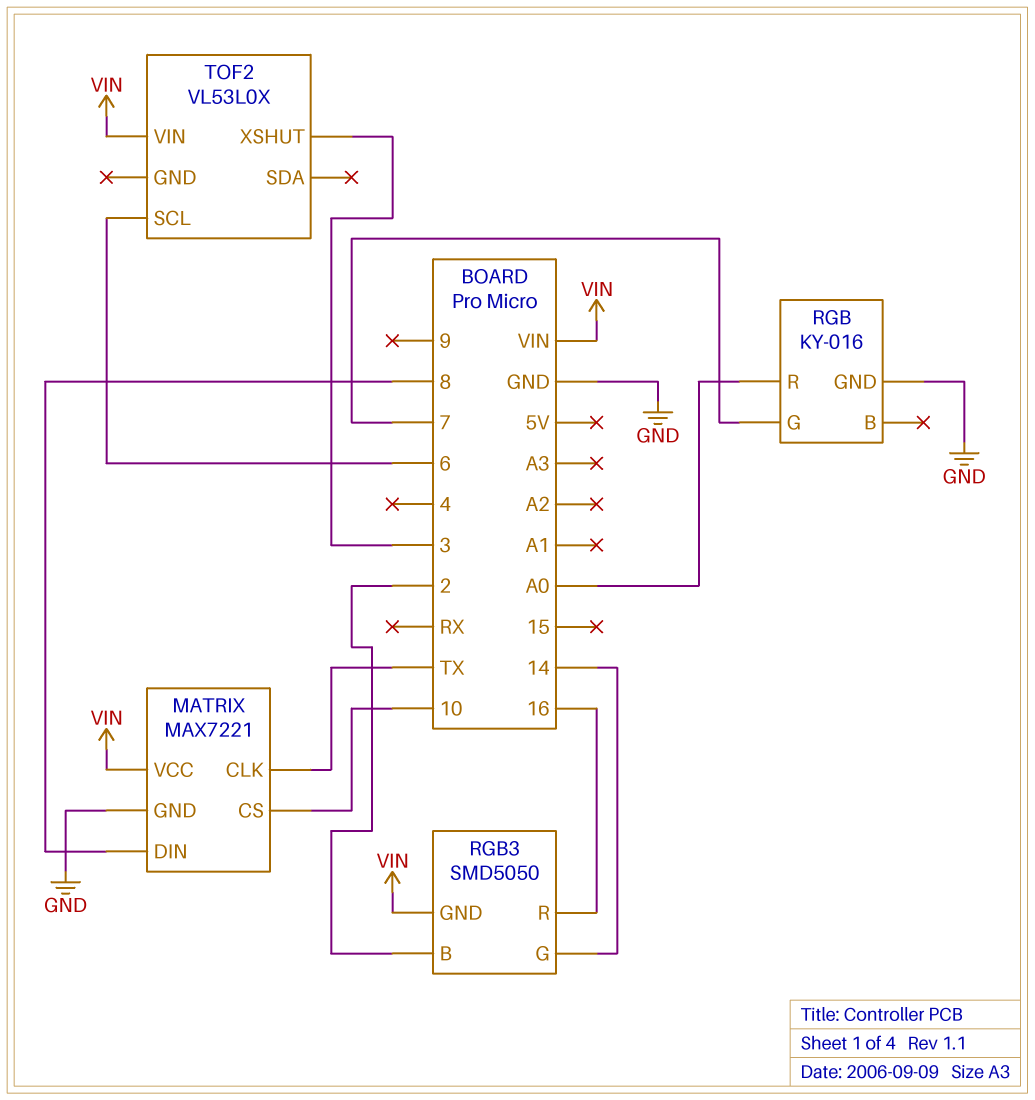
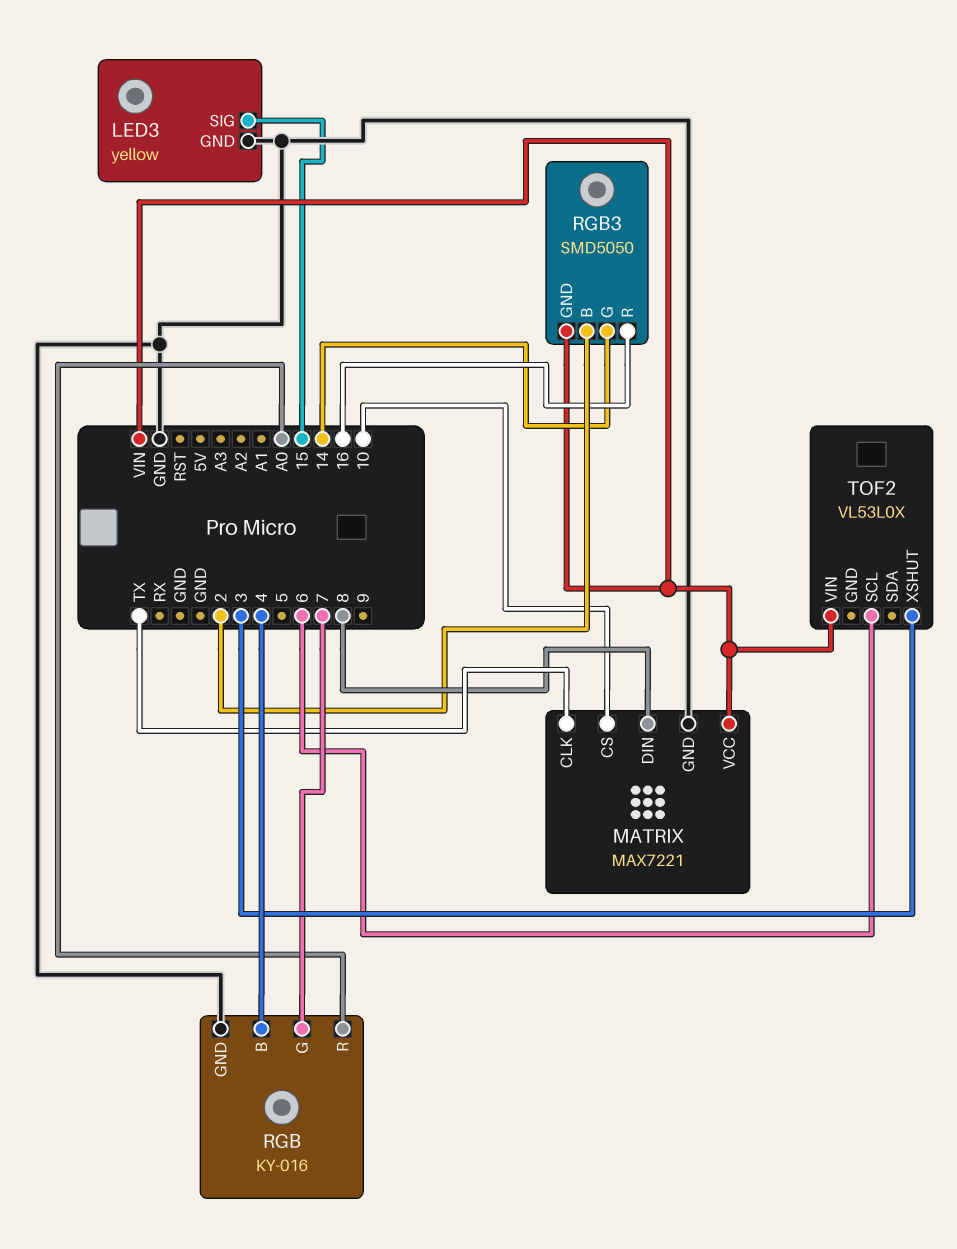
LED3: none -> yellow
LED3 pin GND: none -> GND
LED3 pin SIG: none -> 15
RGB pin B: none -> 4

